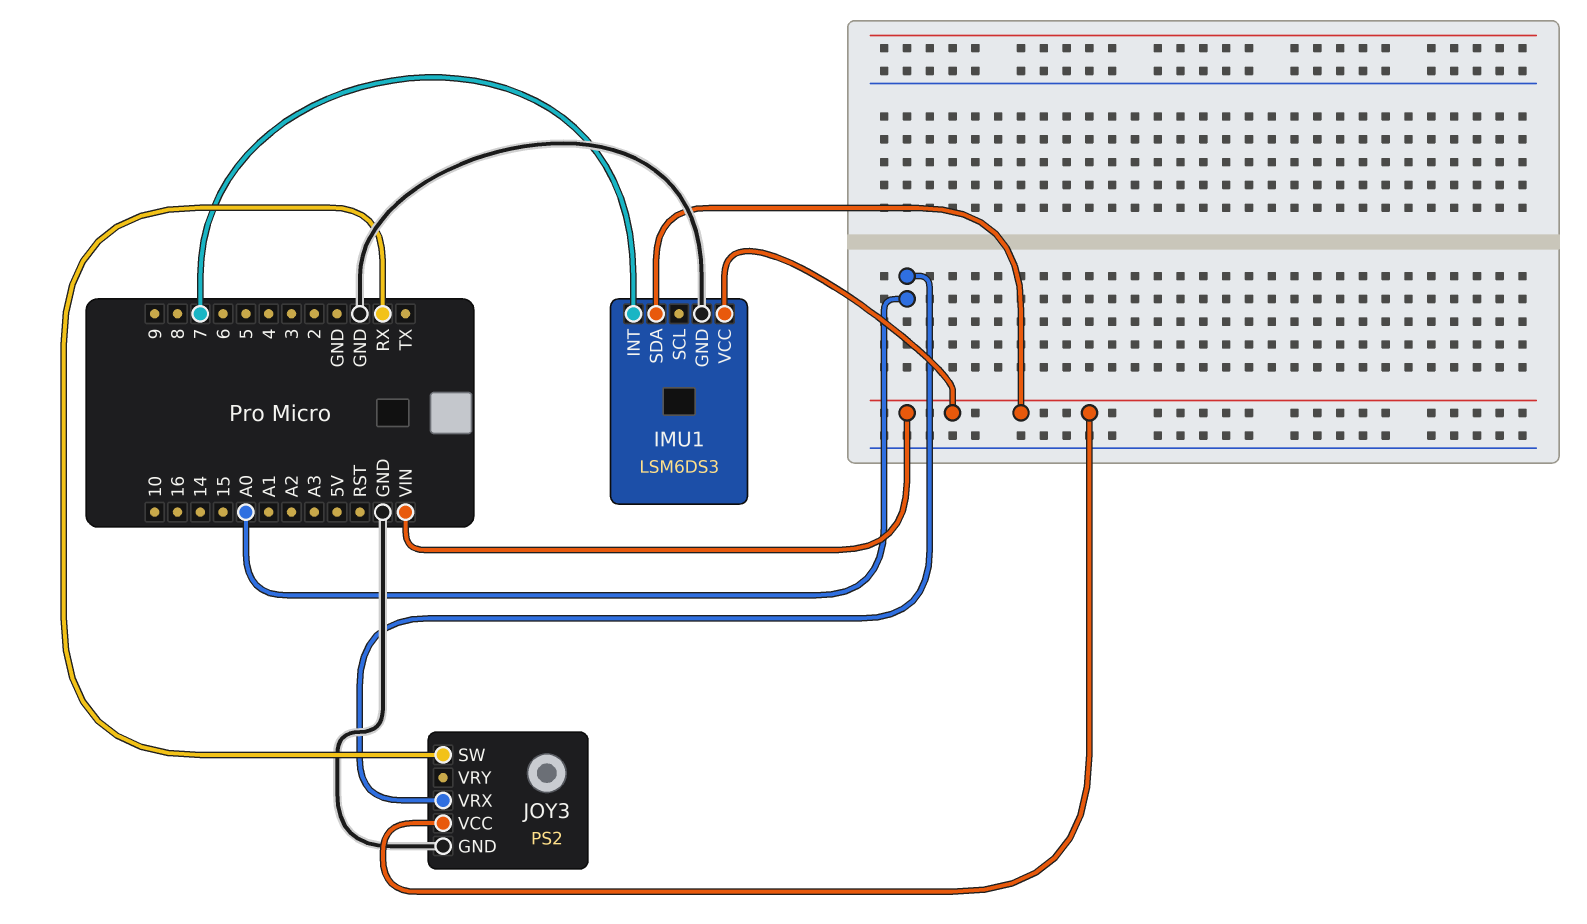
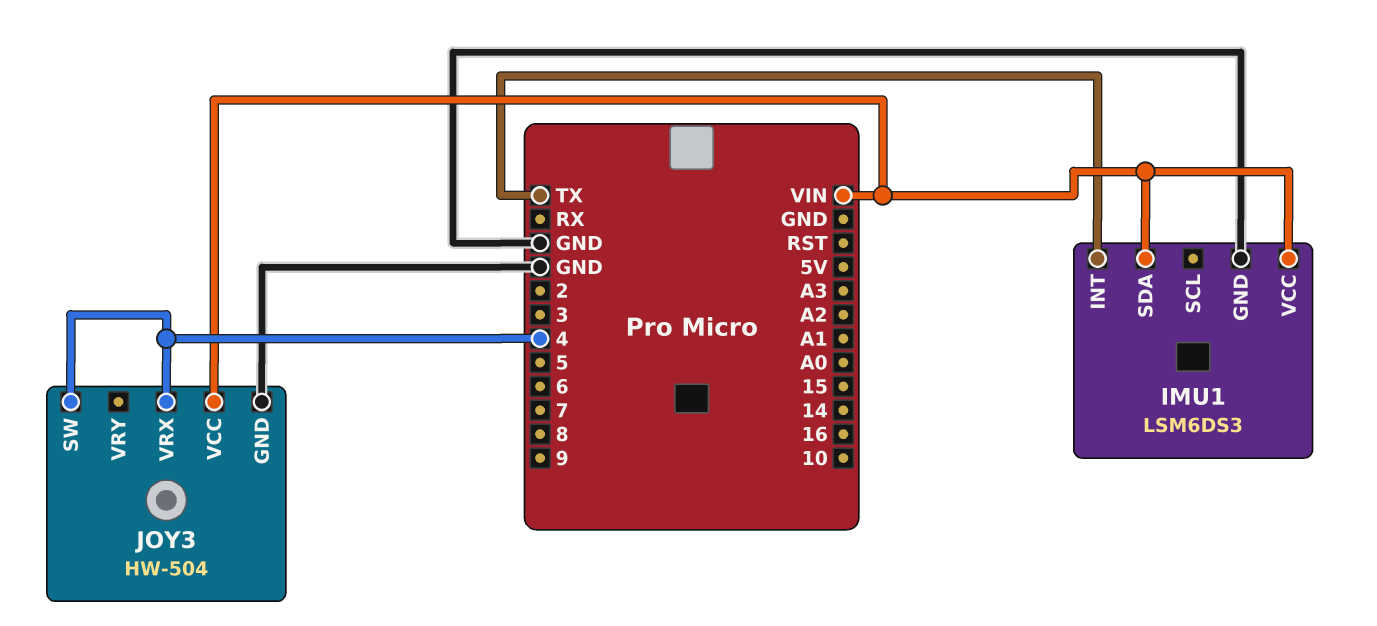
IMU1 pin INT: 7 -> TX
JOY3: PS2 -> HW-504
JOY3 pin SW: RX -> 4
JOY3 pin VRX: A0 -> 4

